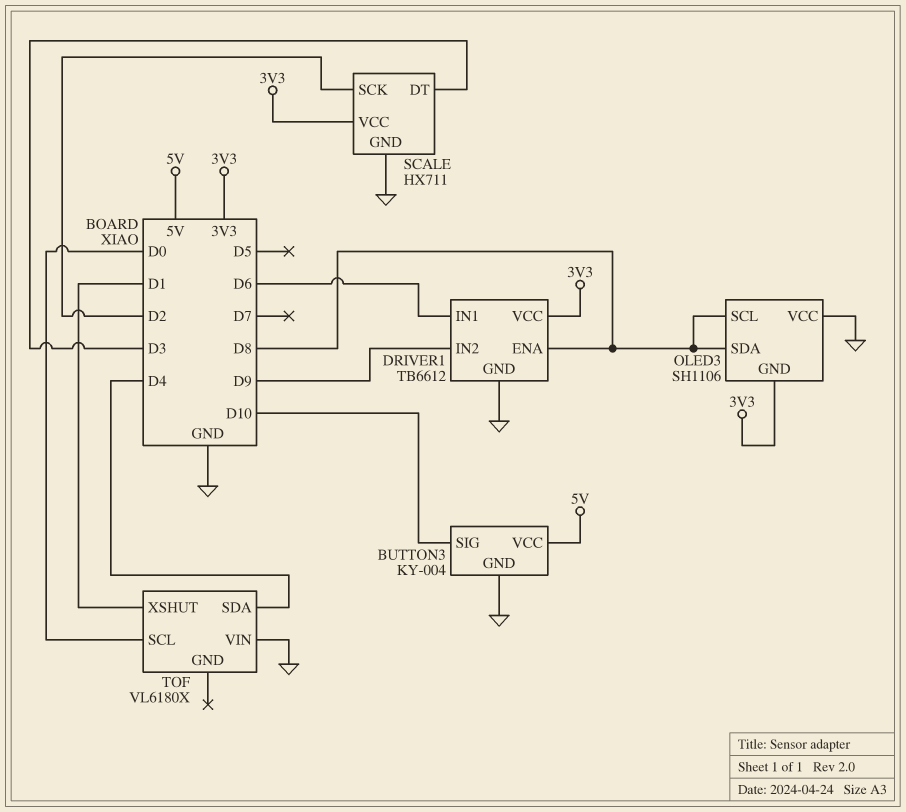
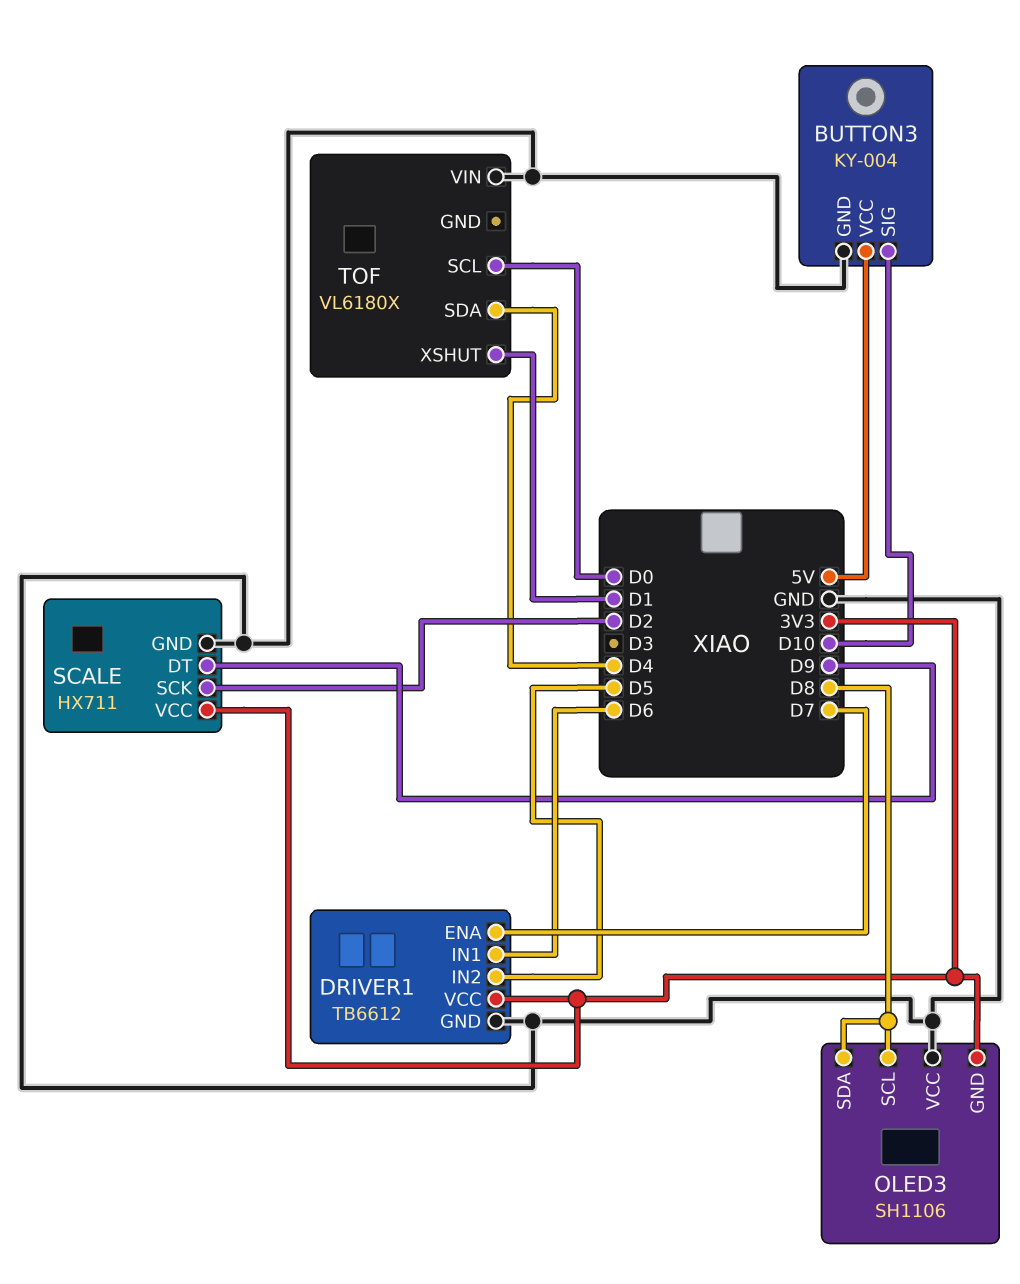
DRIVER1 pin ENA: D8 -> D7
DRIVER1 pin IN2: D9 -> D5
SCALE pin DT: D3 -> D9

